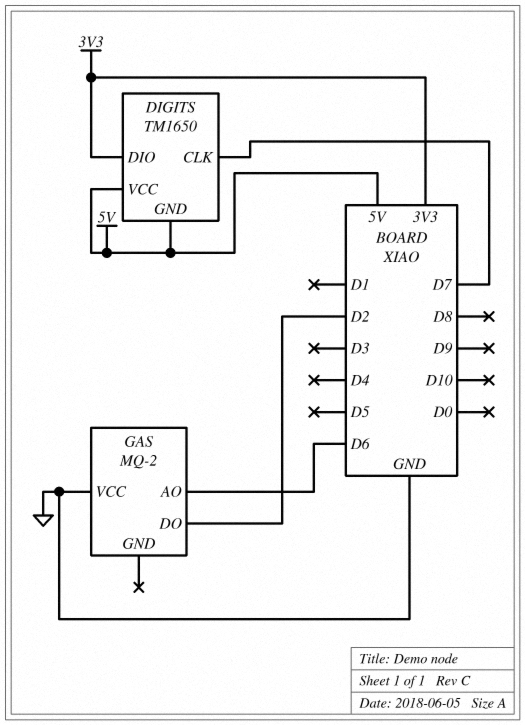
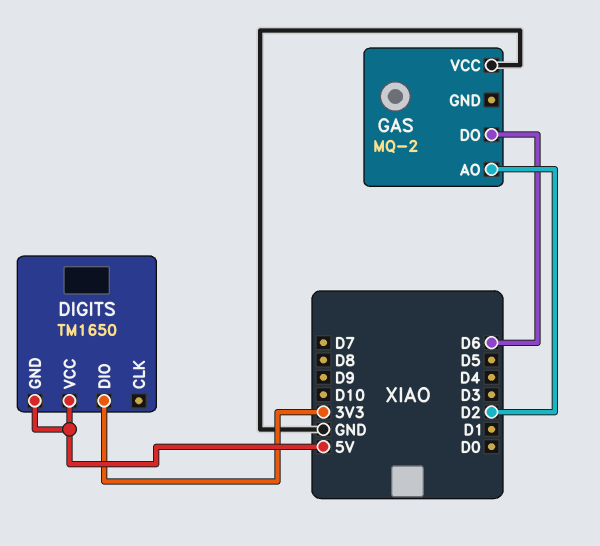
DIGITS pin CLK: D7 -> none
GAS pin AO: D6 -> D2
GAS pin DO: D2 -> D6

